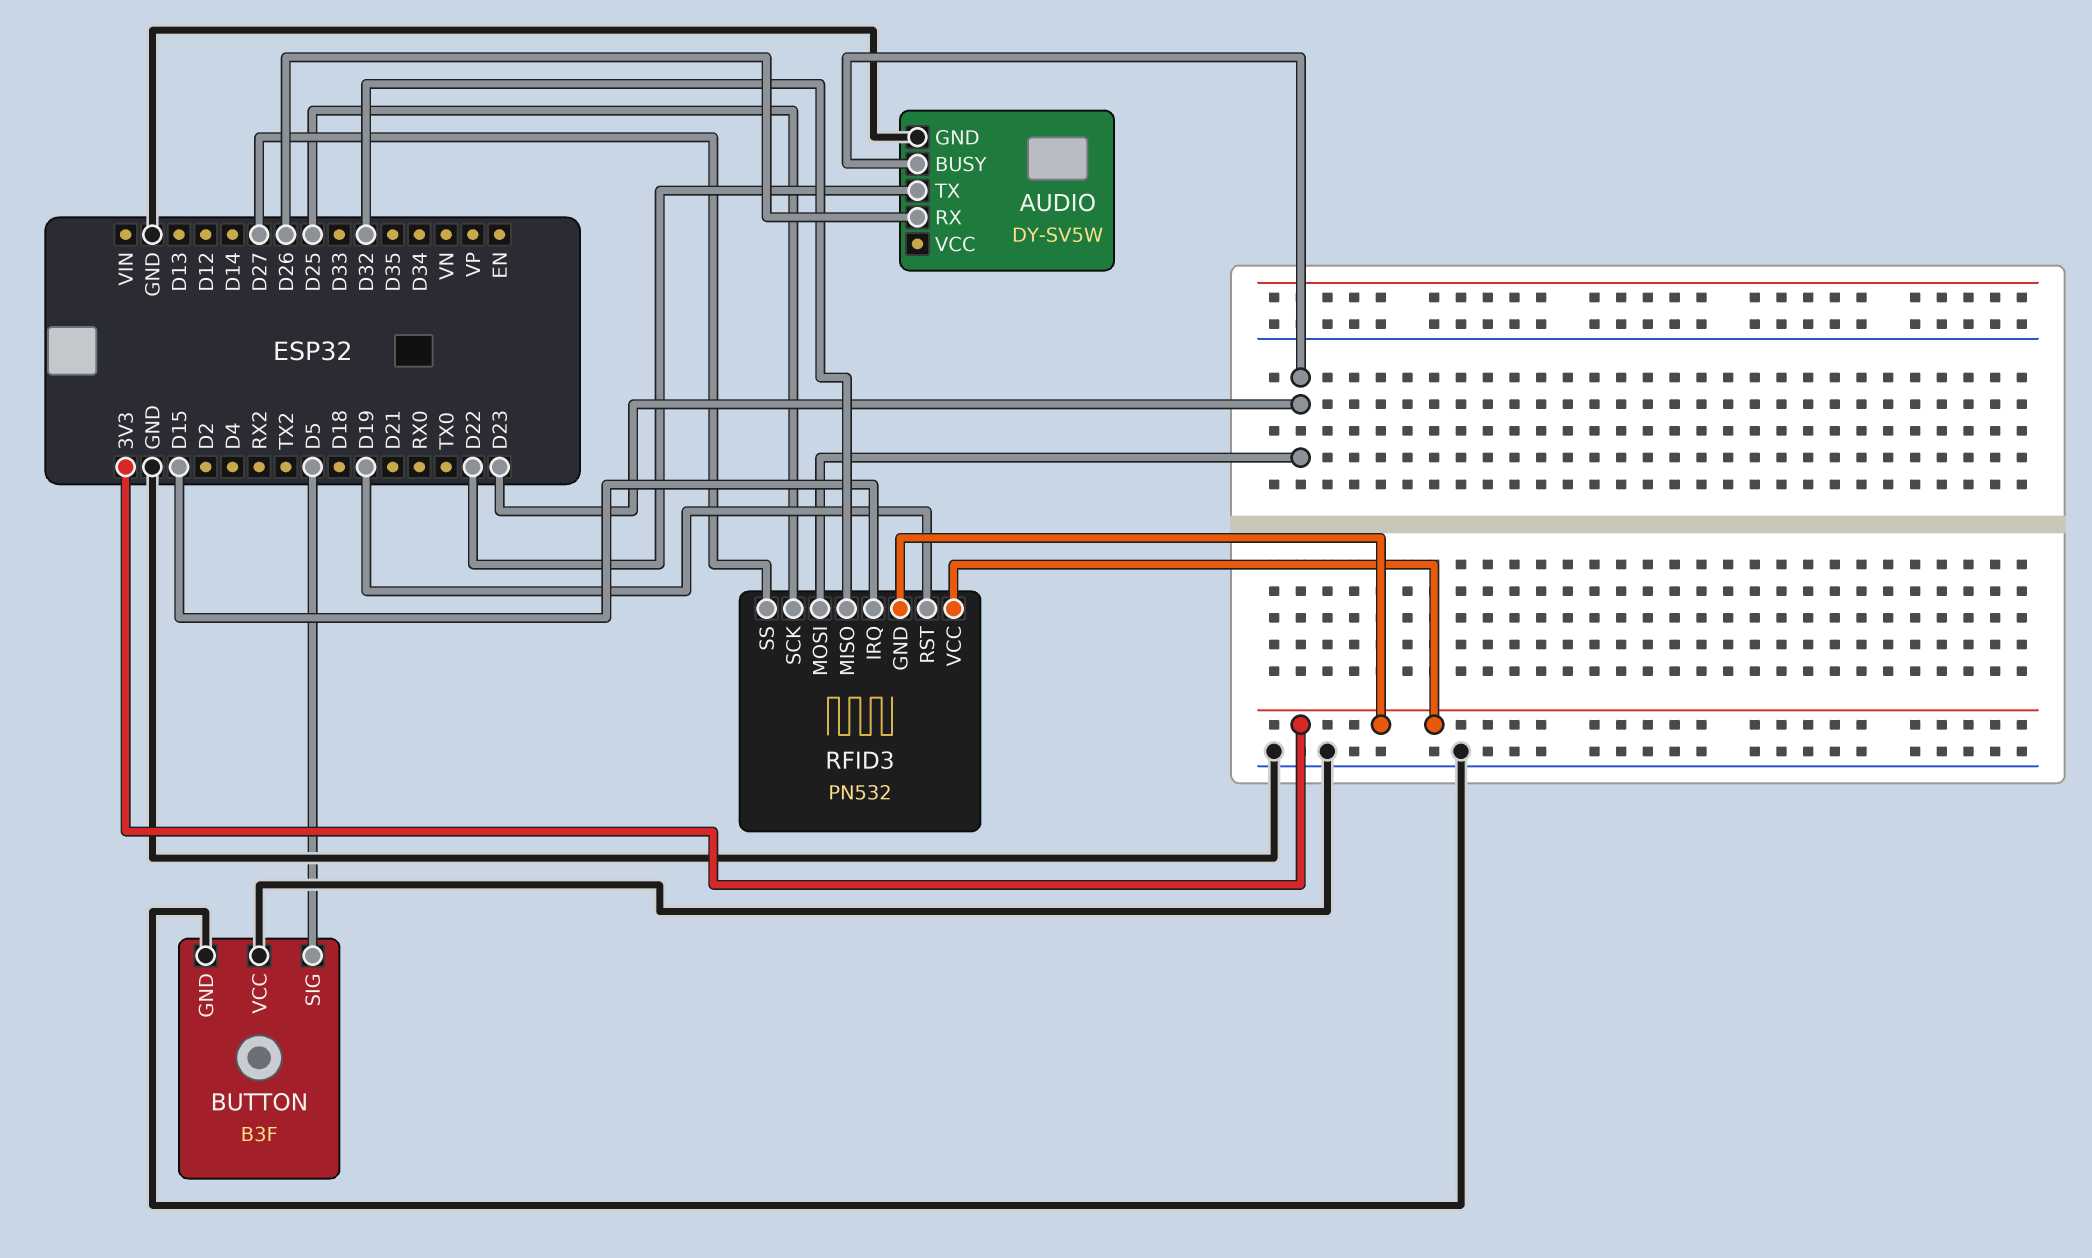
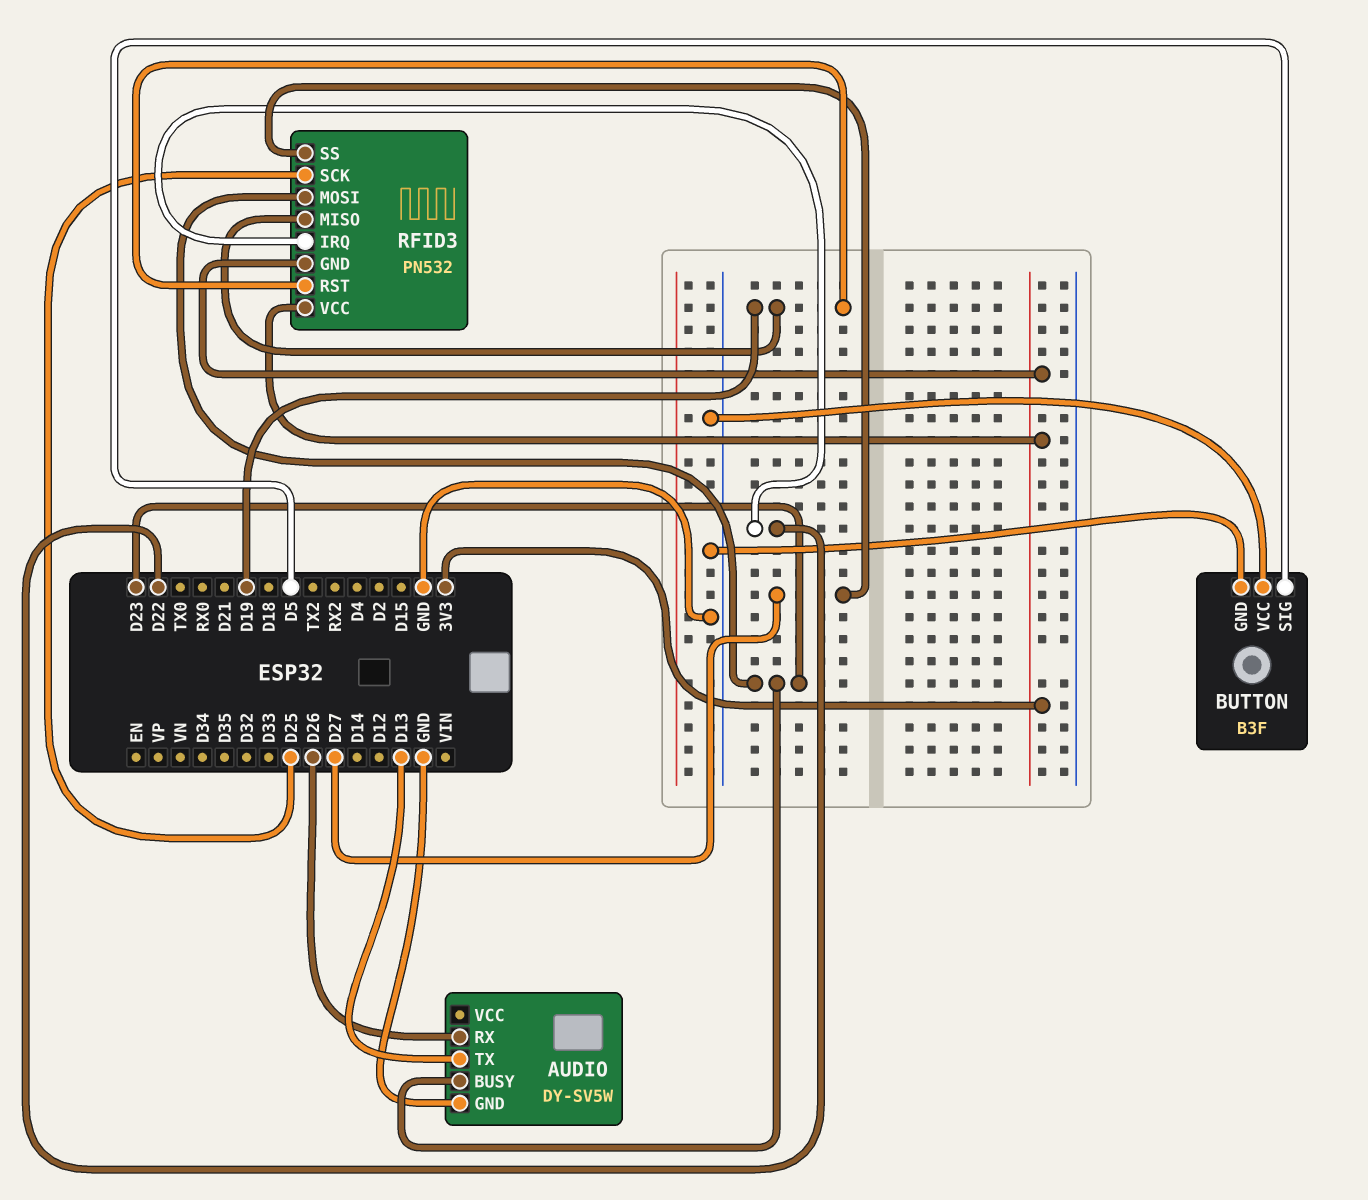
AUDIO pin TX: D22 -> D13
RFID3 pin IRQ: D15 -> D22
RFID3 pin MISO: D32 -> D19

